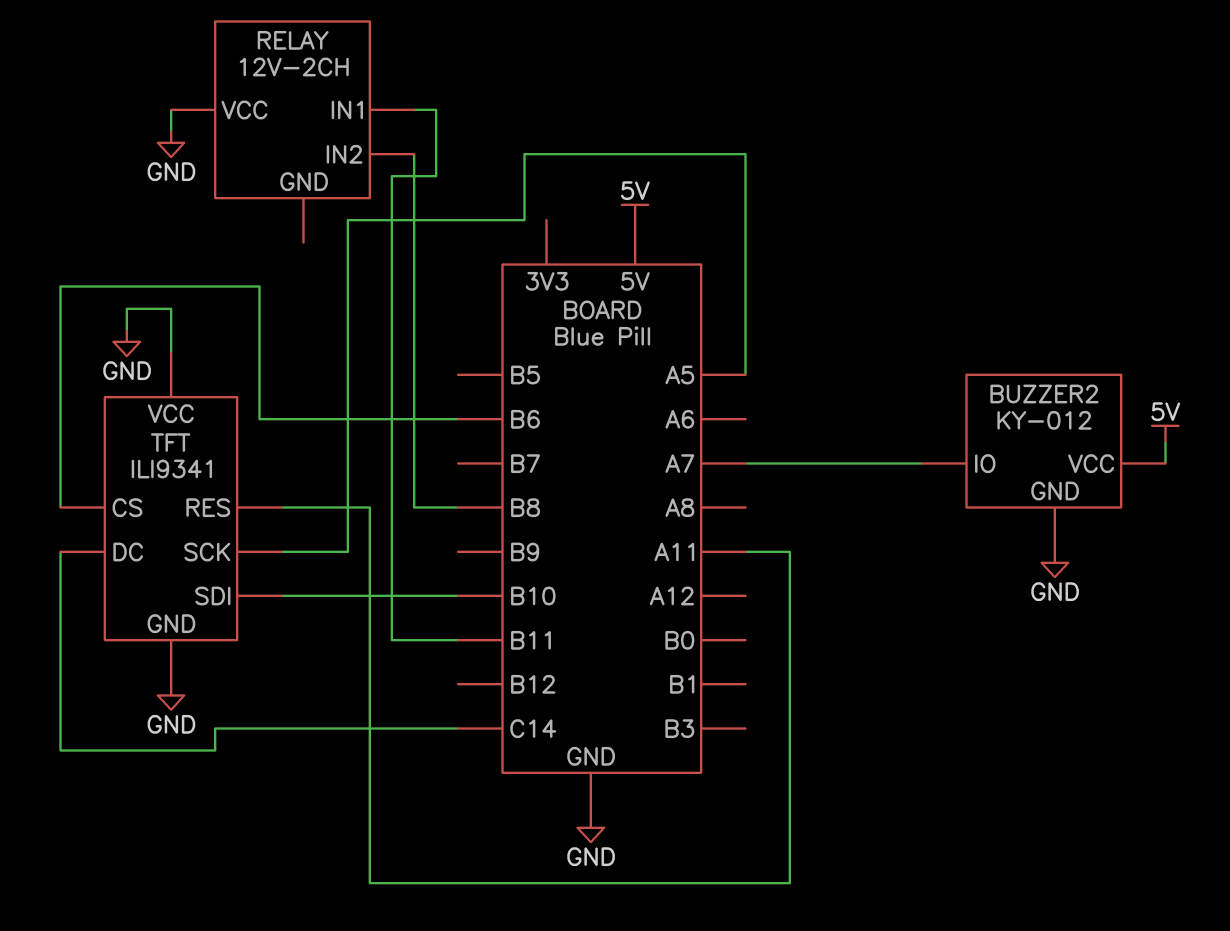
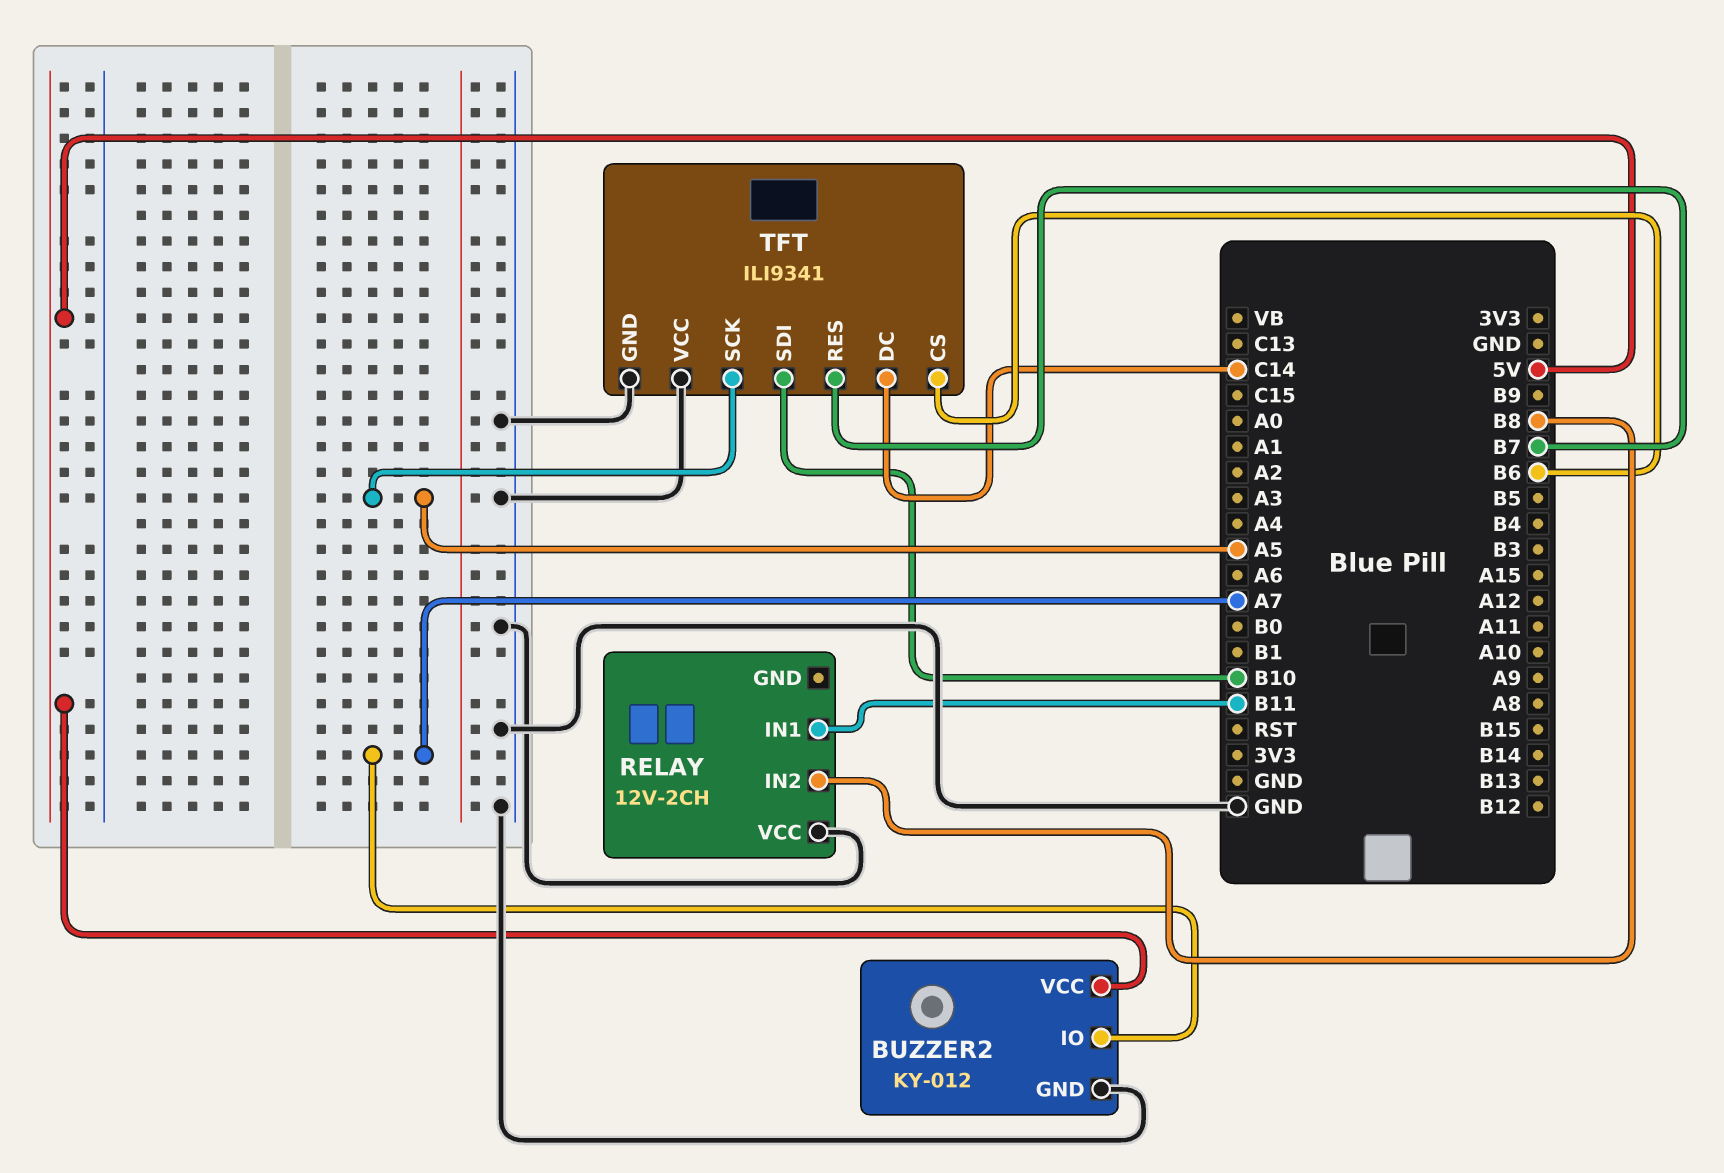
TFT pin RES: A11 -> B7

